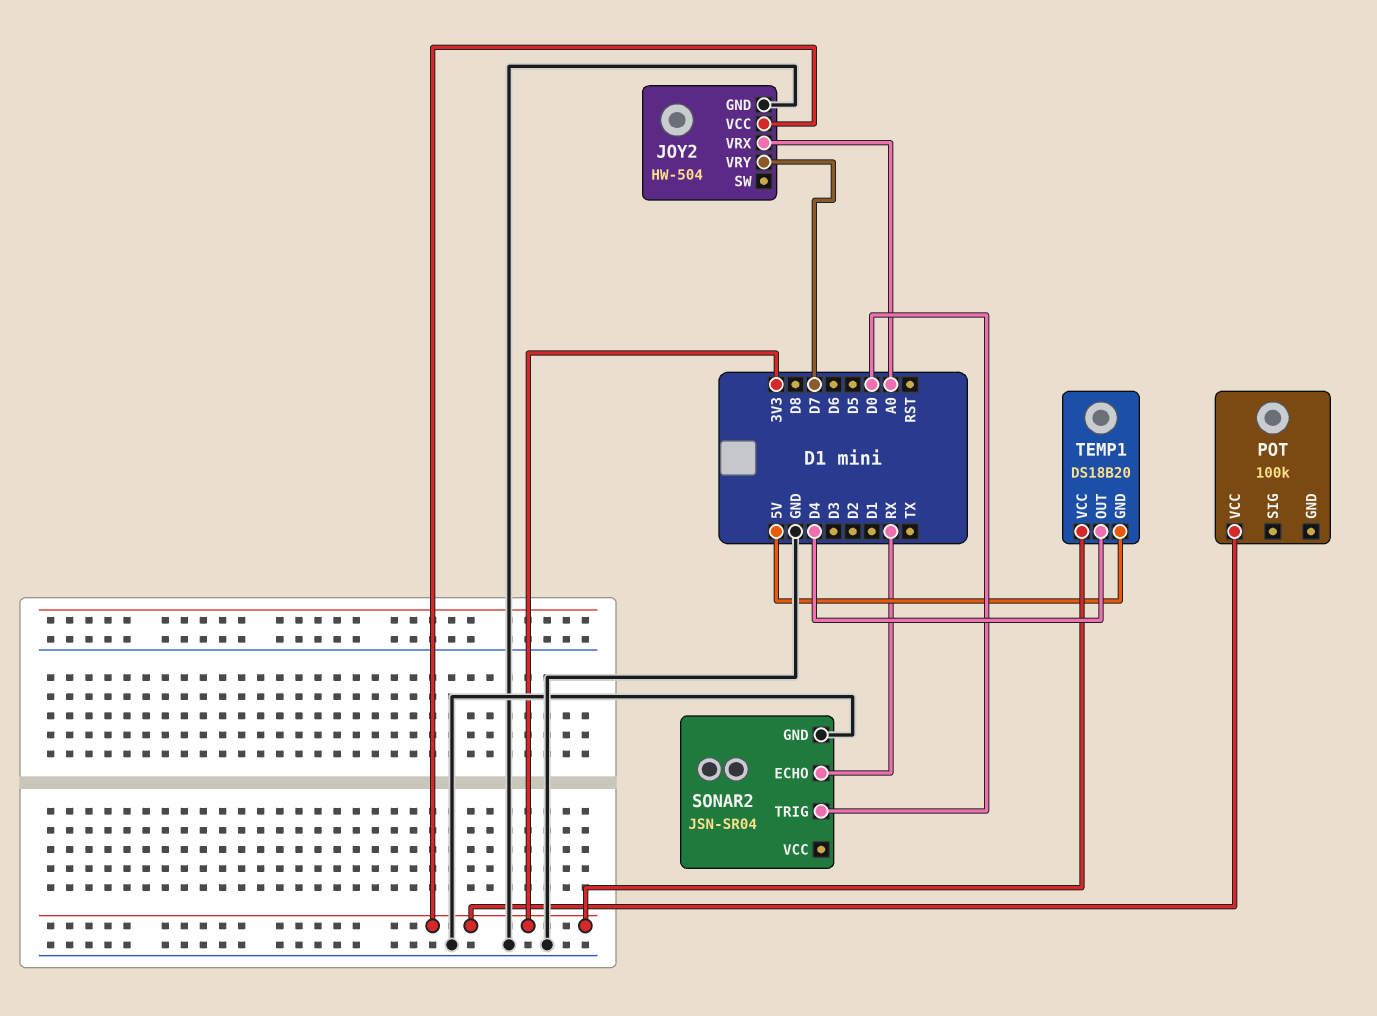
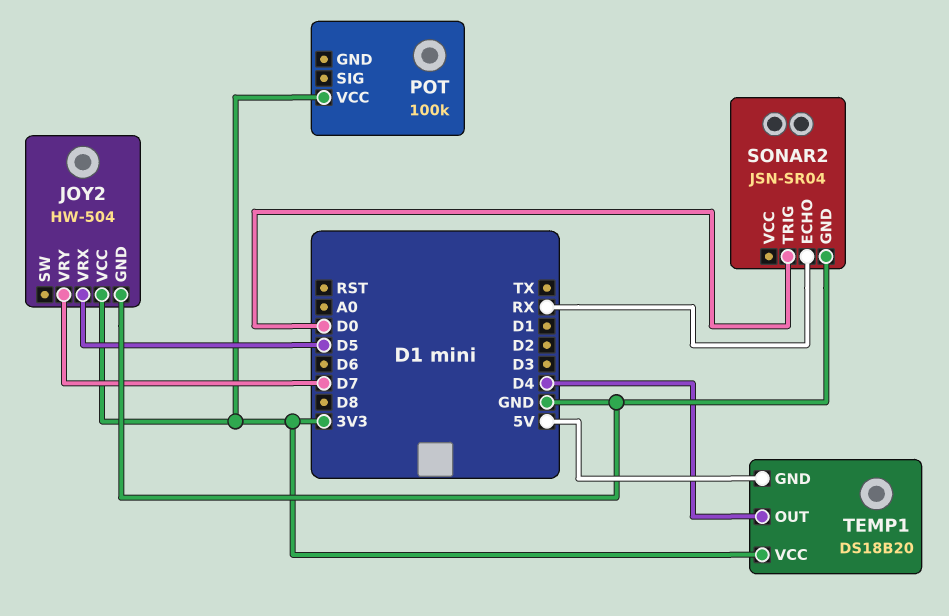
JOY2 pin VRX: A0 -> D5

